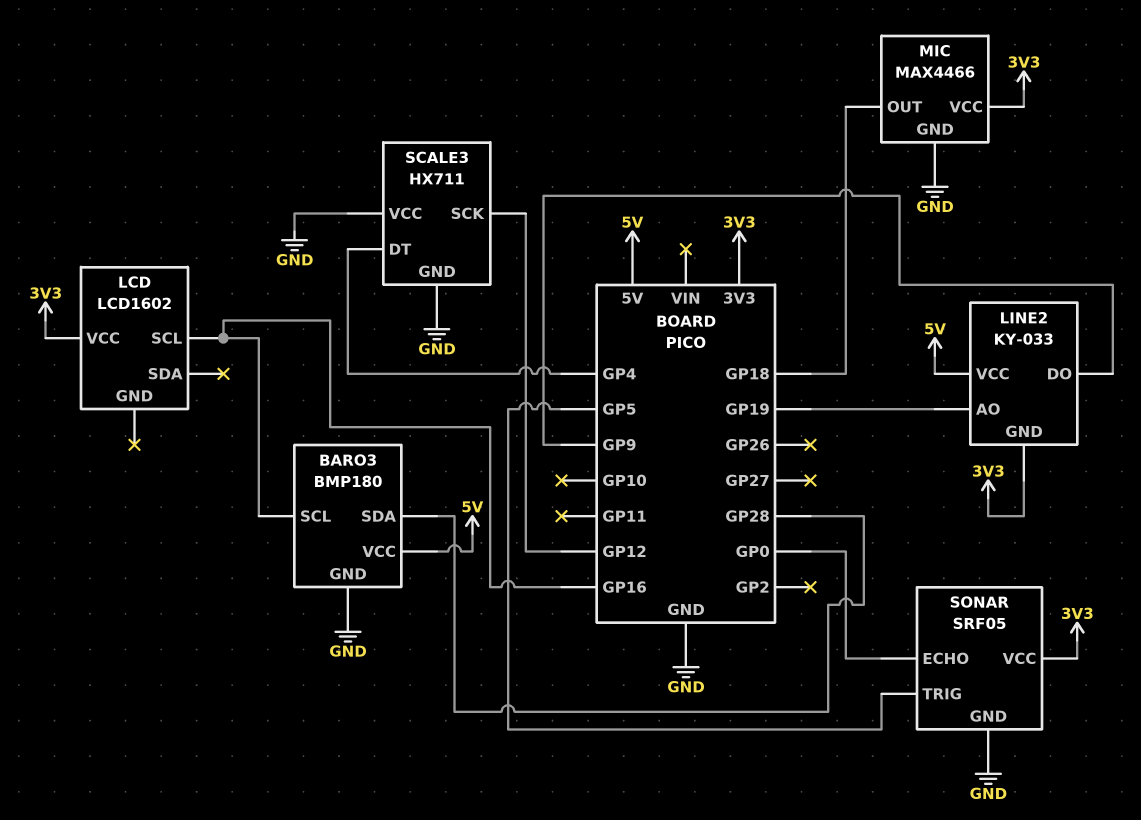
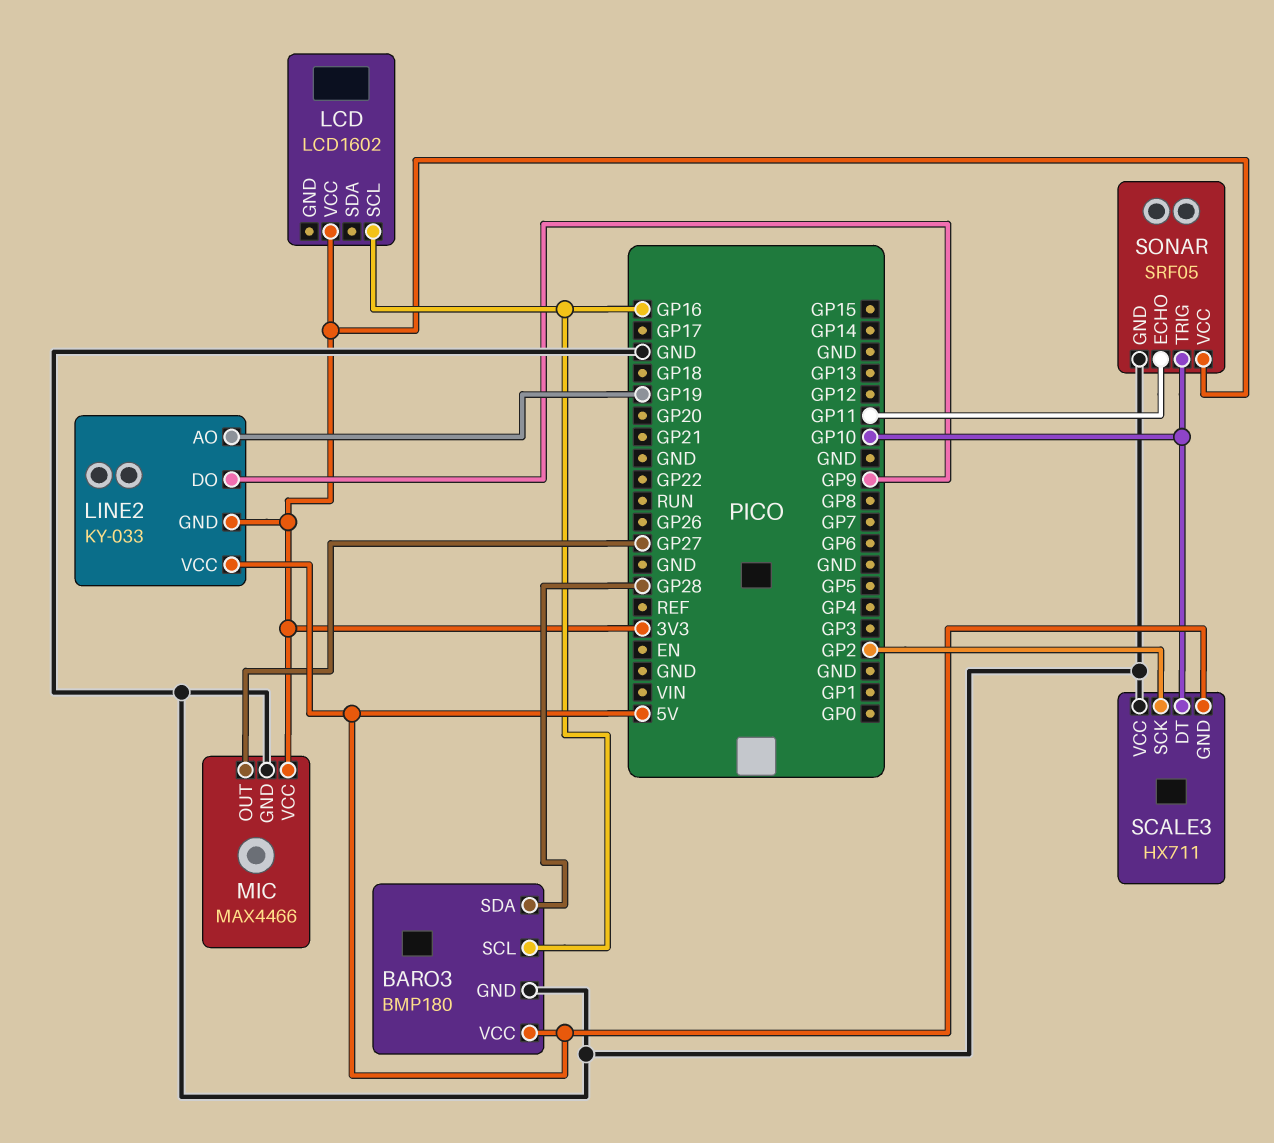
MIC pin OUT: GP18 -> GP27
SCALE3 pin DT: GP4 -> GP10
SCALE3 pin GND: GND -> 5V
SCALE3 pin SCK: GP12 -> GP2
SONAR pin ECHO: GP0 -> GP11
SONAR pin TRIG: GP5 -> GP10

